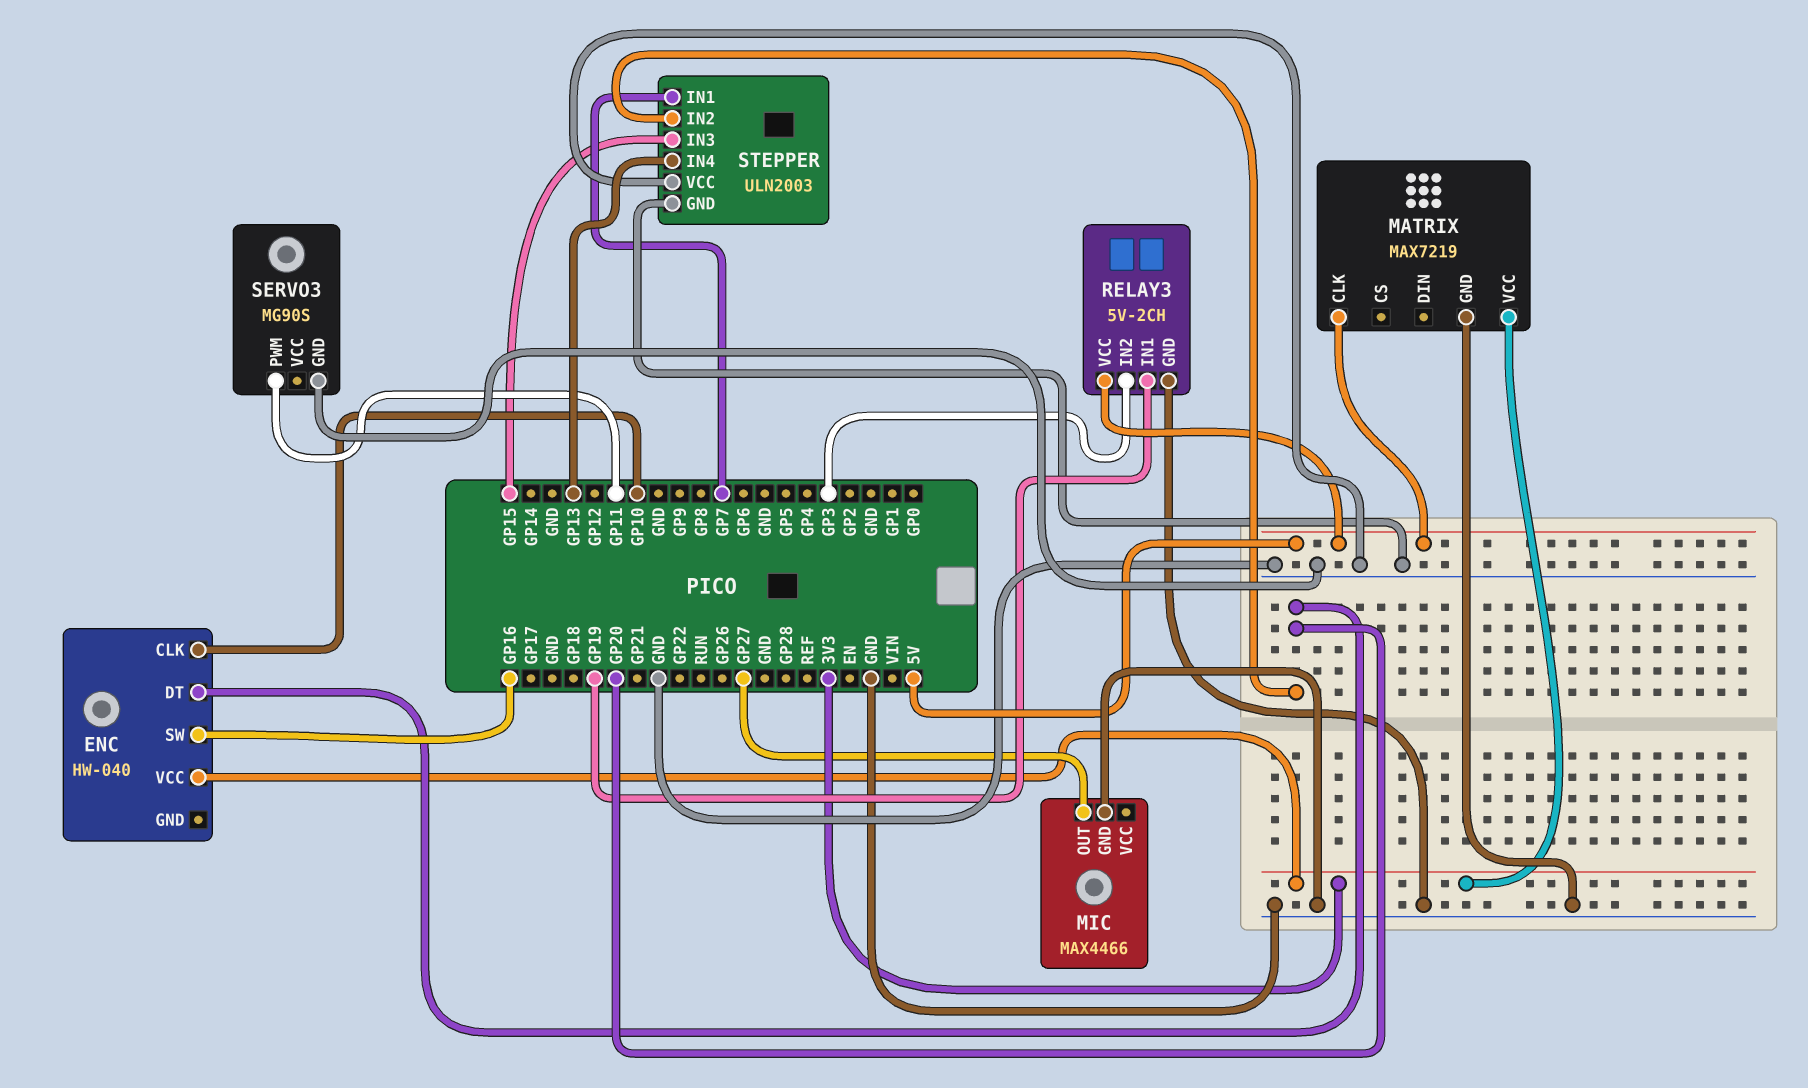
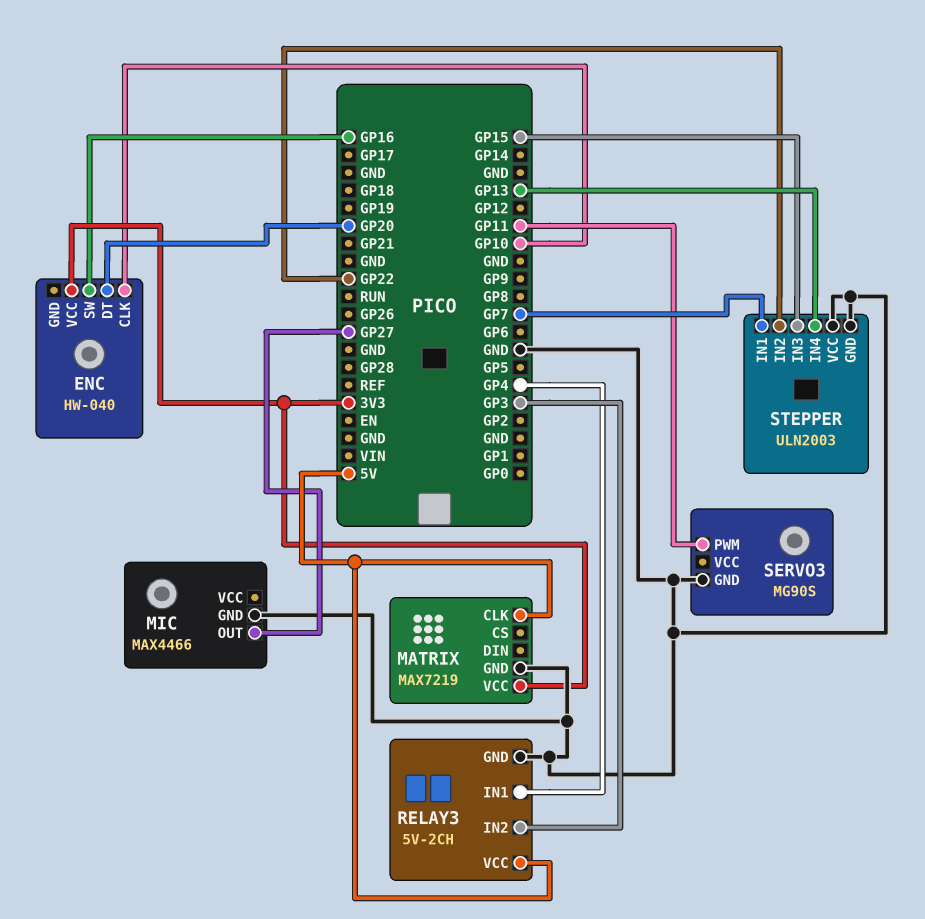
RELAY3 pin IN1: GP19 -> GP4
STEPPER pin IN2: GP20 -> GP22

